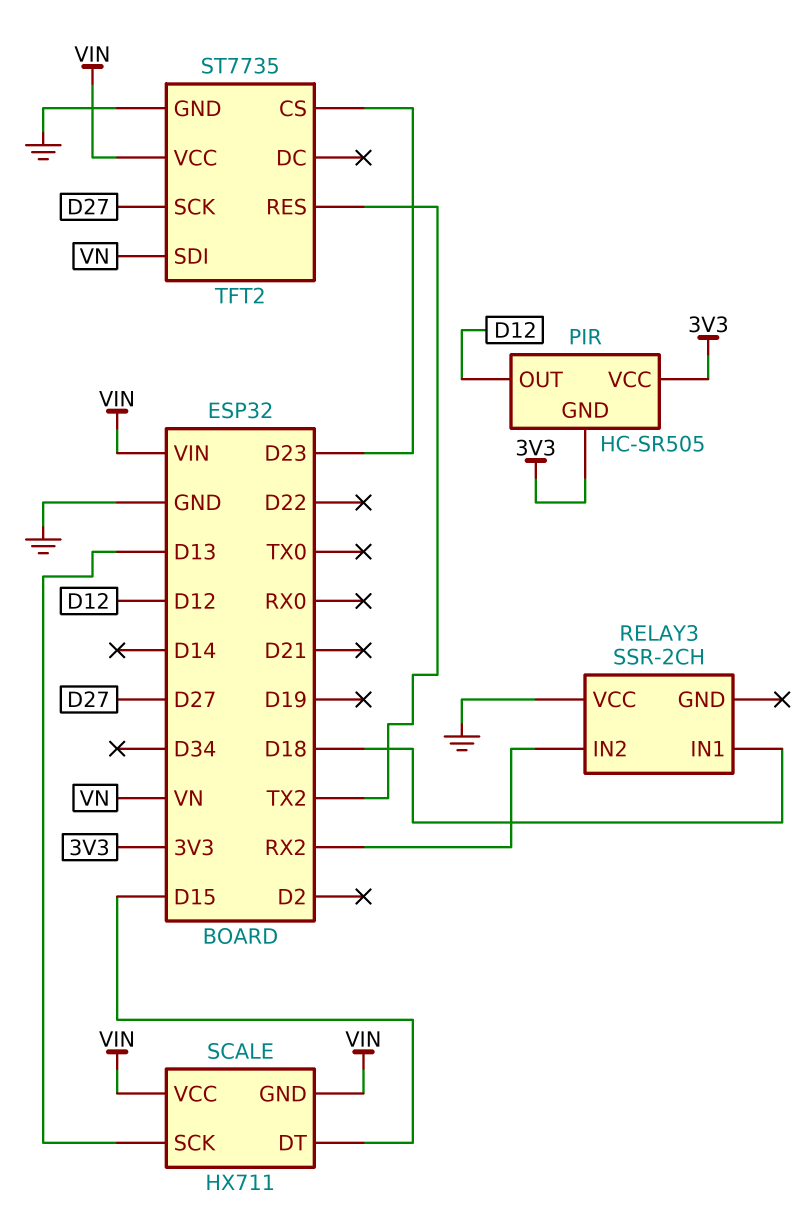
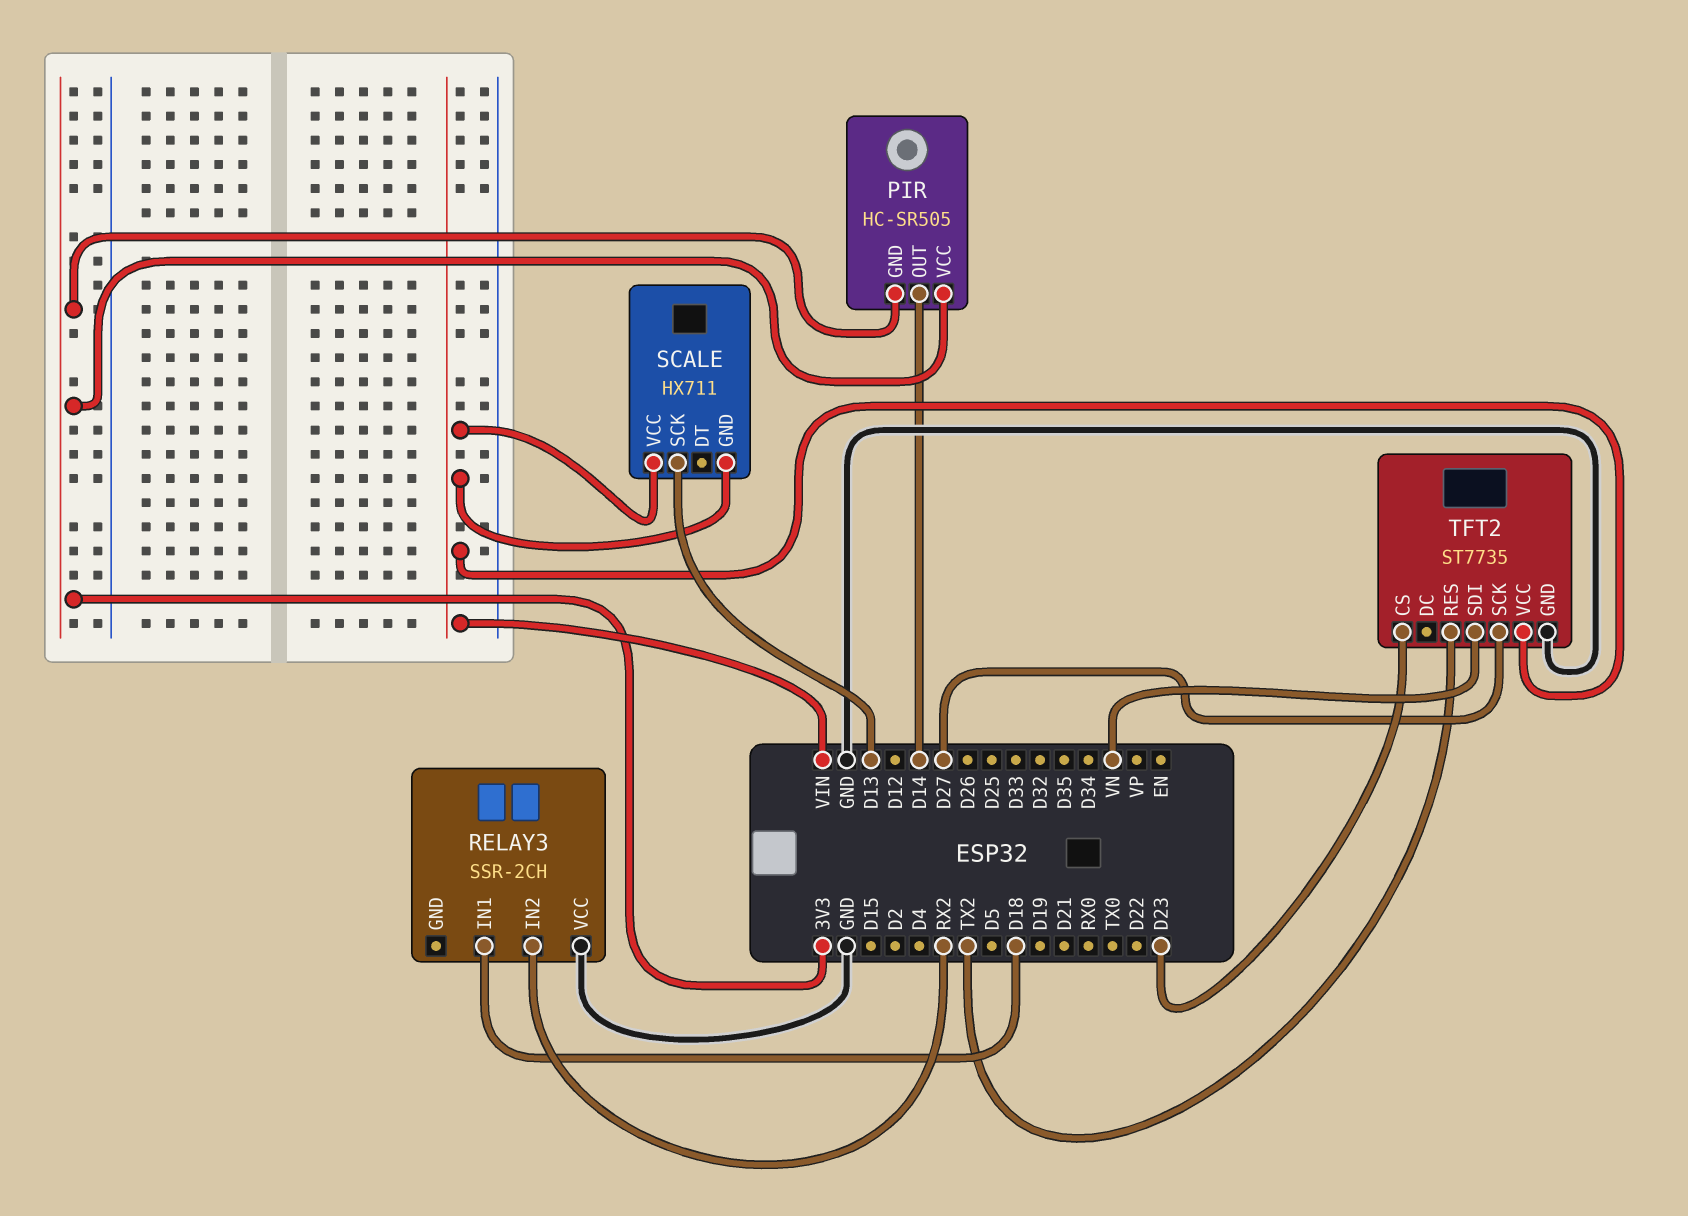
PIR pin OUT: D12 -> D14
SCALE pin DT: D15 -> none

